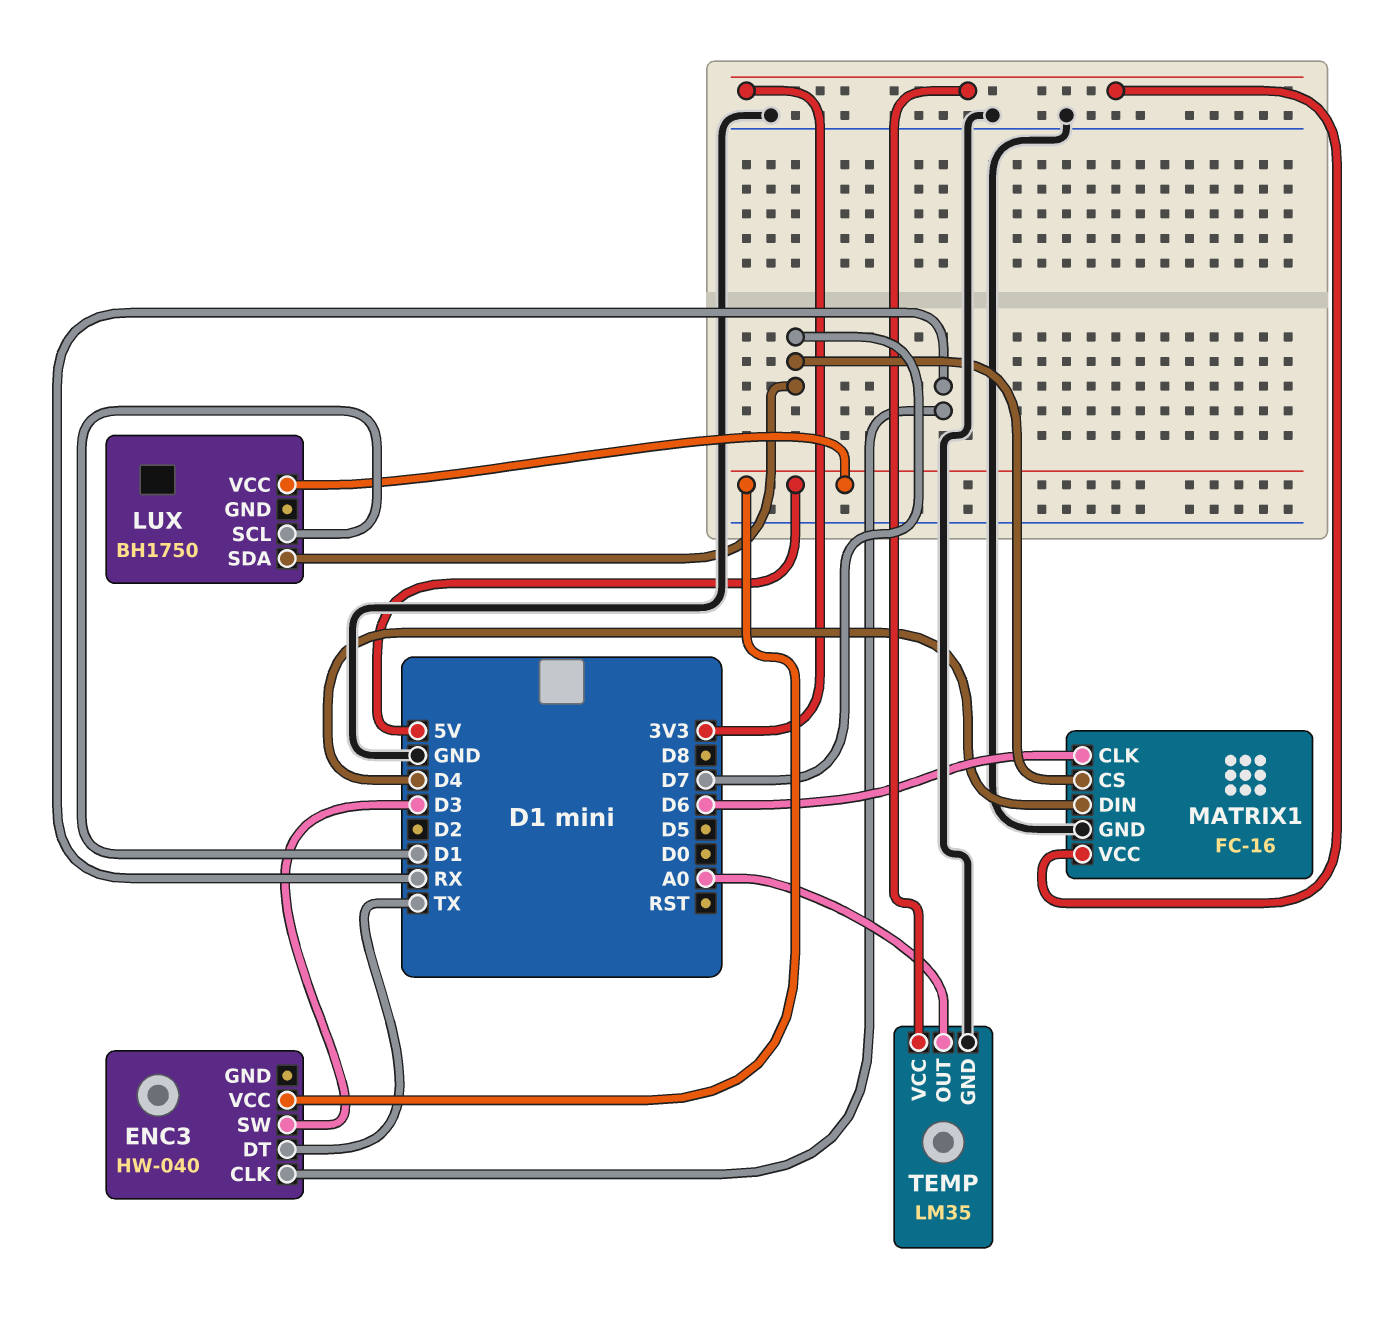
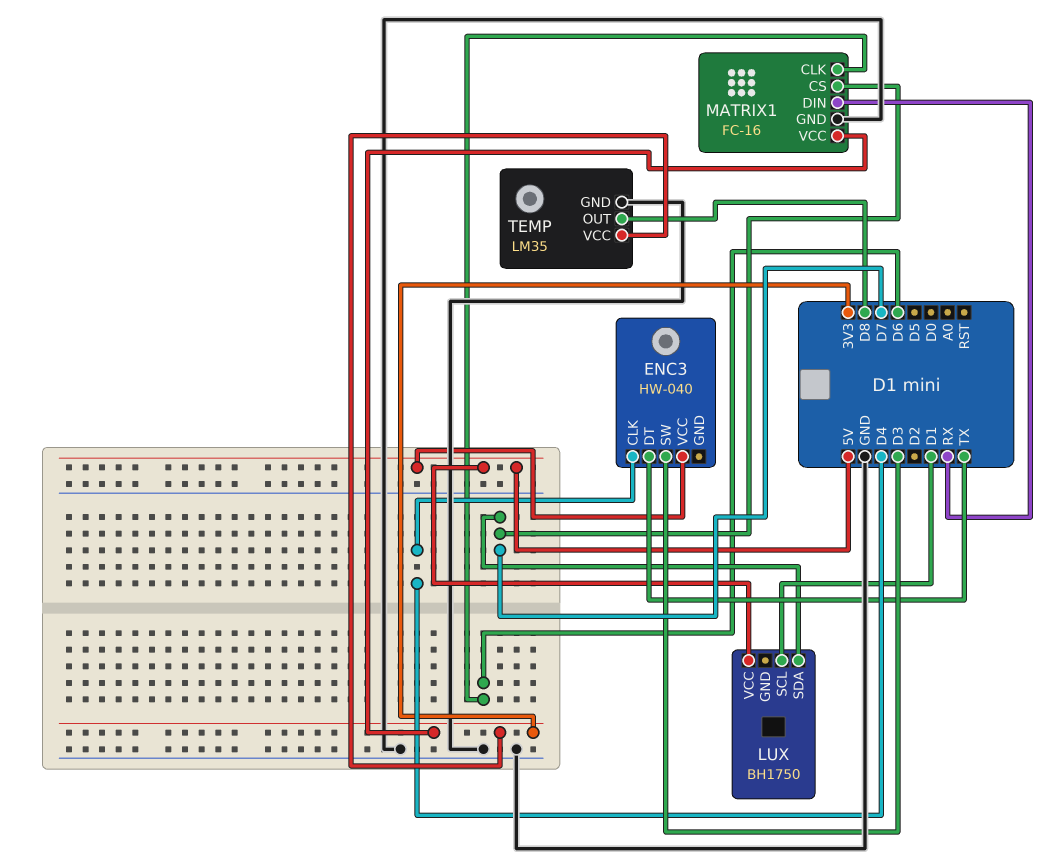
ENC3 pin CLK: RX -> D4
MATRIX1 pin DIN: D4 -> RX
TEMP pin OUT: A0 -> D8

